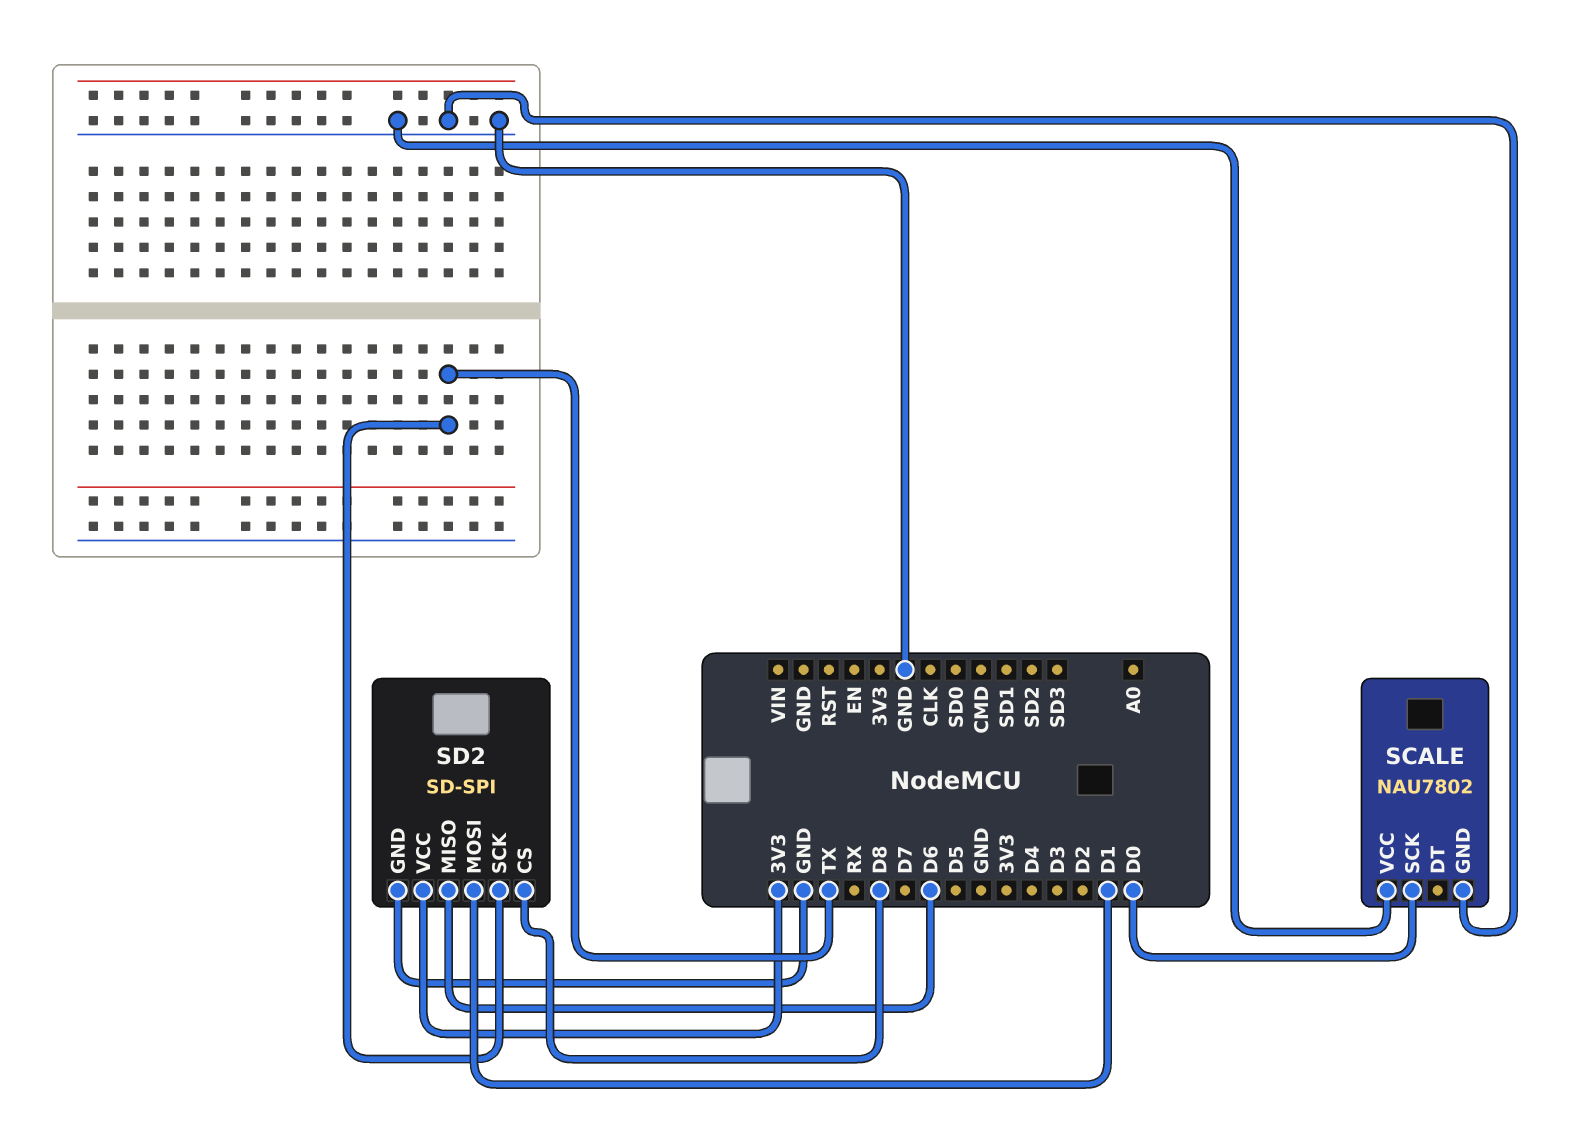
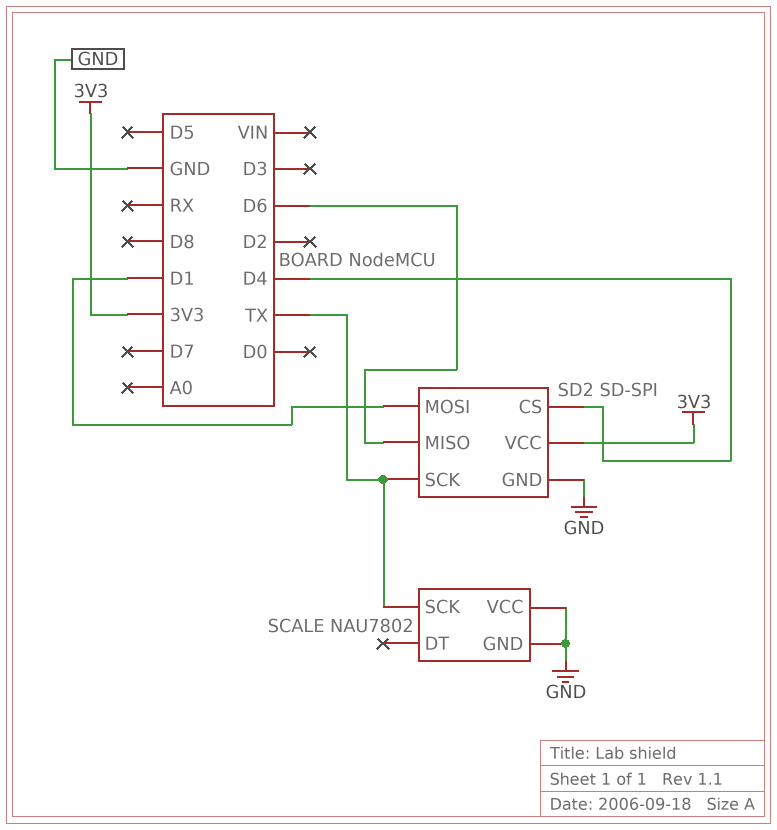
SCALE pin SCK: D0 -> TX
SD2 pin CS: D8 -> D4

